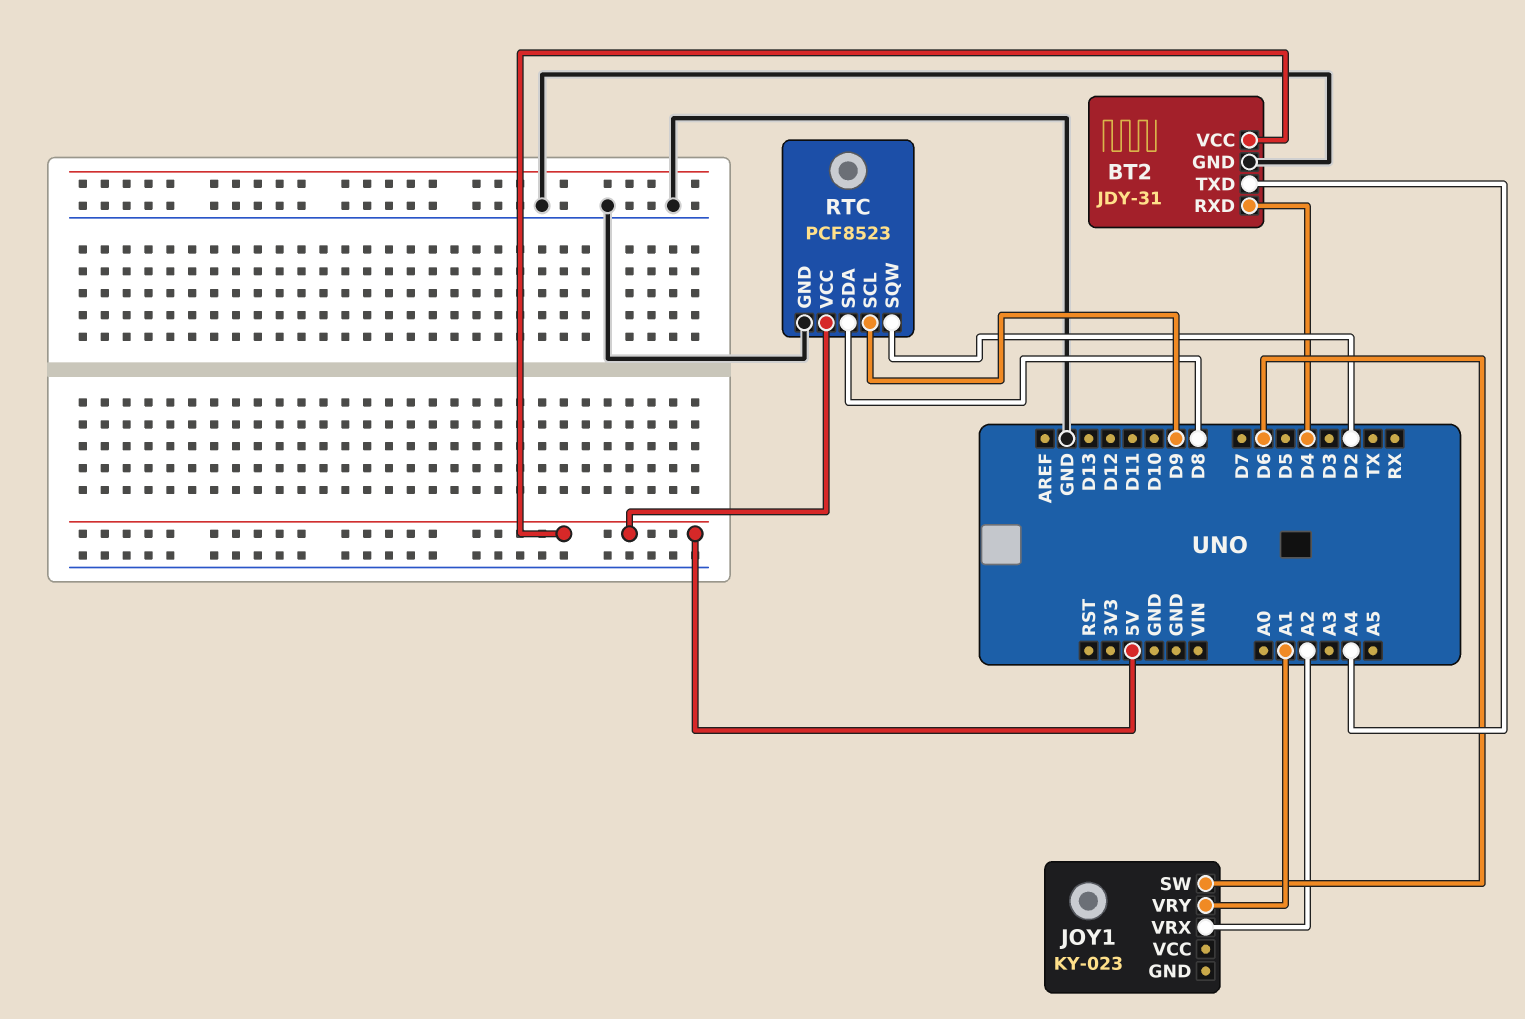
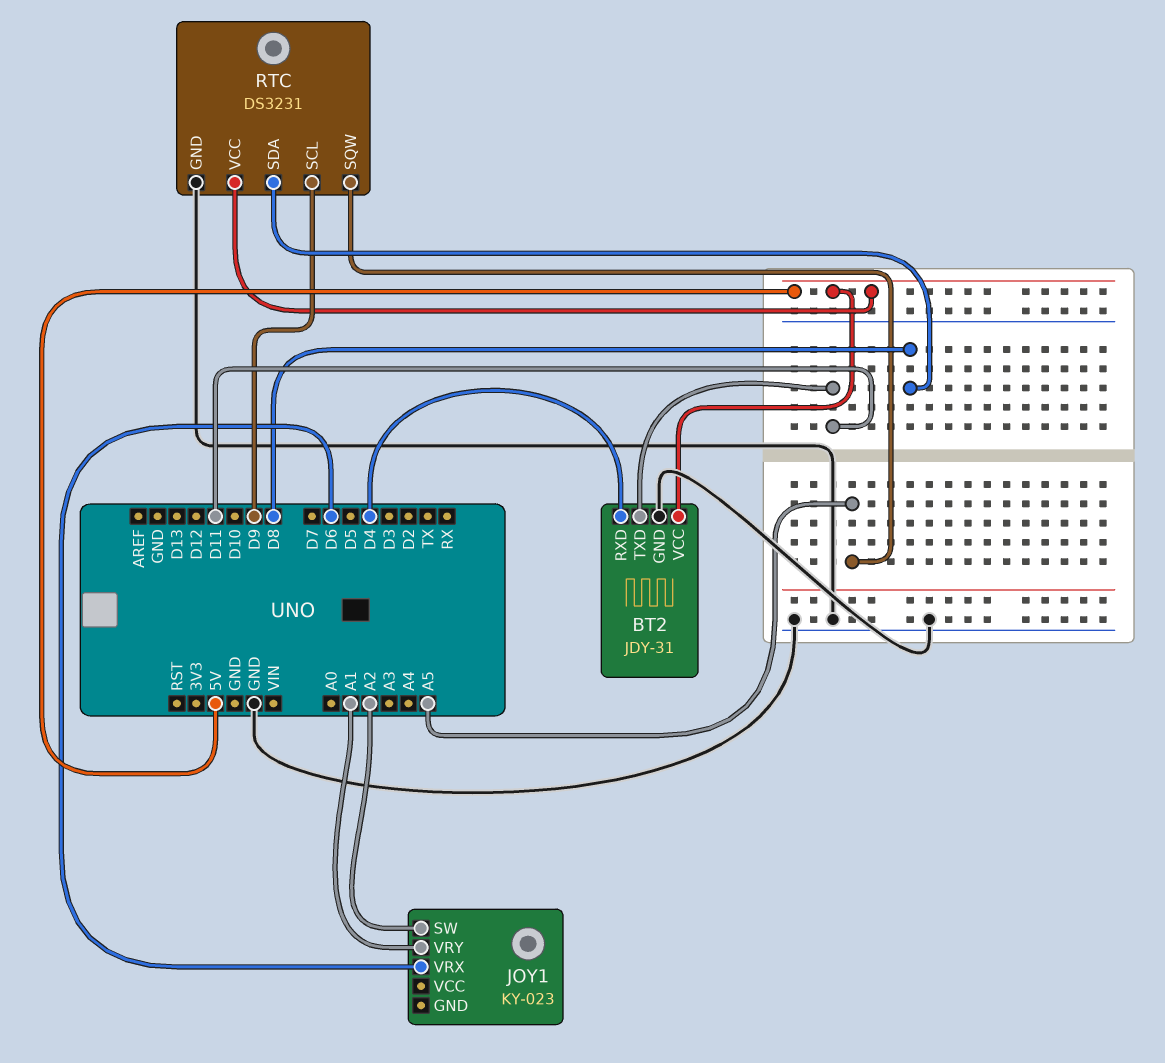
BT2 pin TXD: A4 -> D11
JOY1 pin SW: D6 -> A2
JOY1 pin VRX: A2 -> D6
RTC: PCF8523 -> DS3231
RTC pin SQW: D2 -> A5

